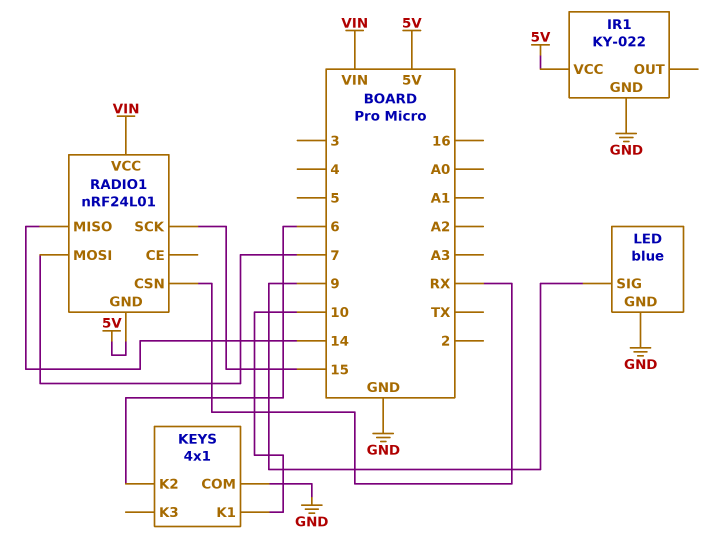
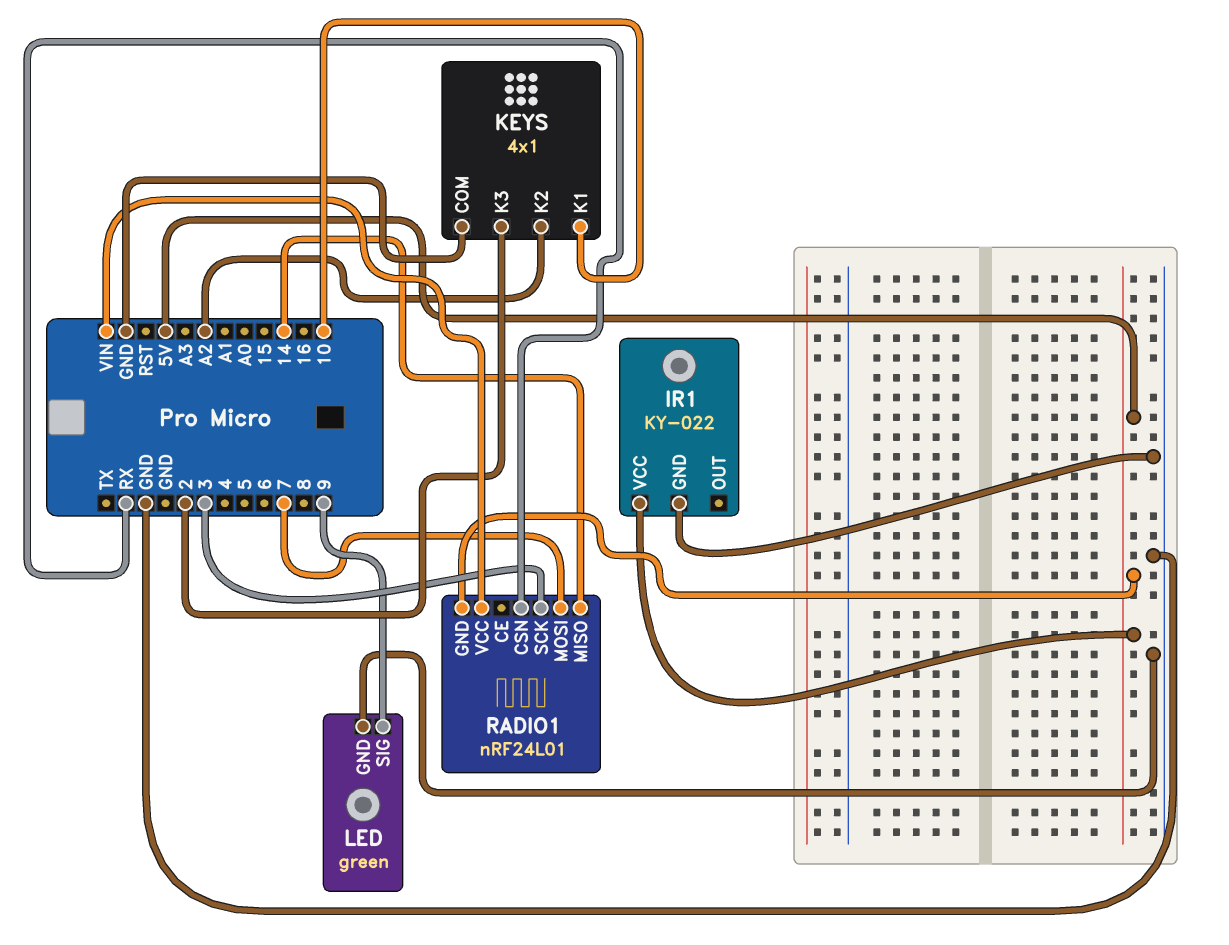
KEYS pin K2: 6 -> A2
KEYS pin K3: none -> 2
LED: blue -> green
RADIO1 pin SCK: 15 -> 3

